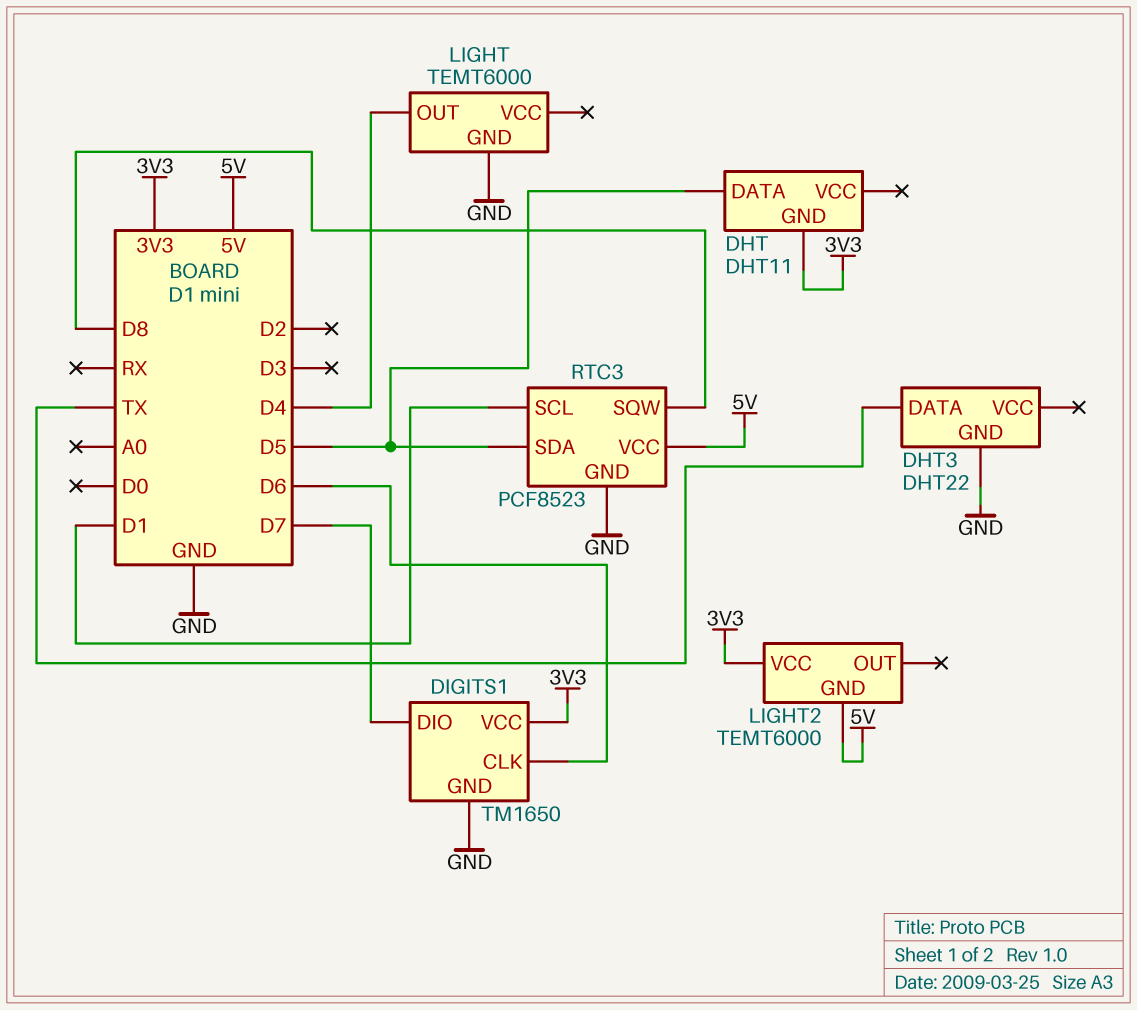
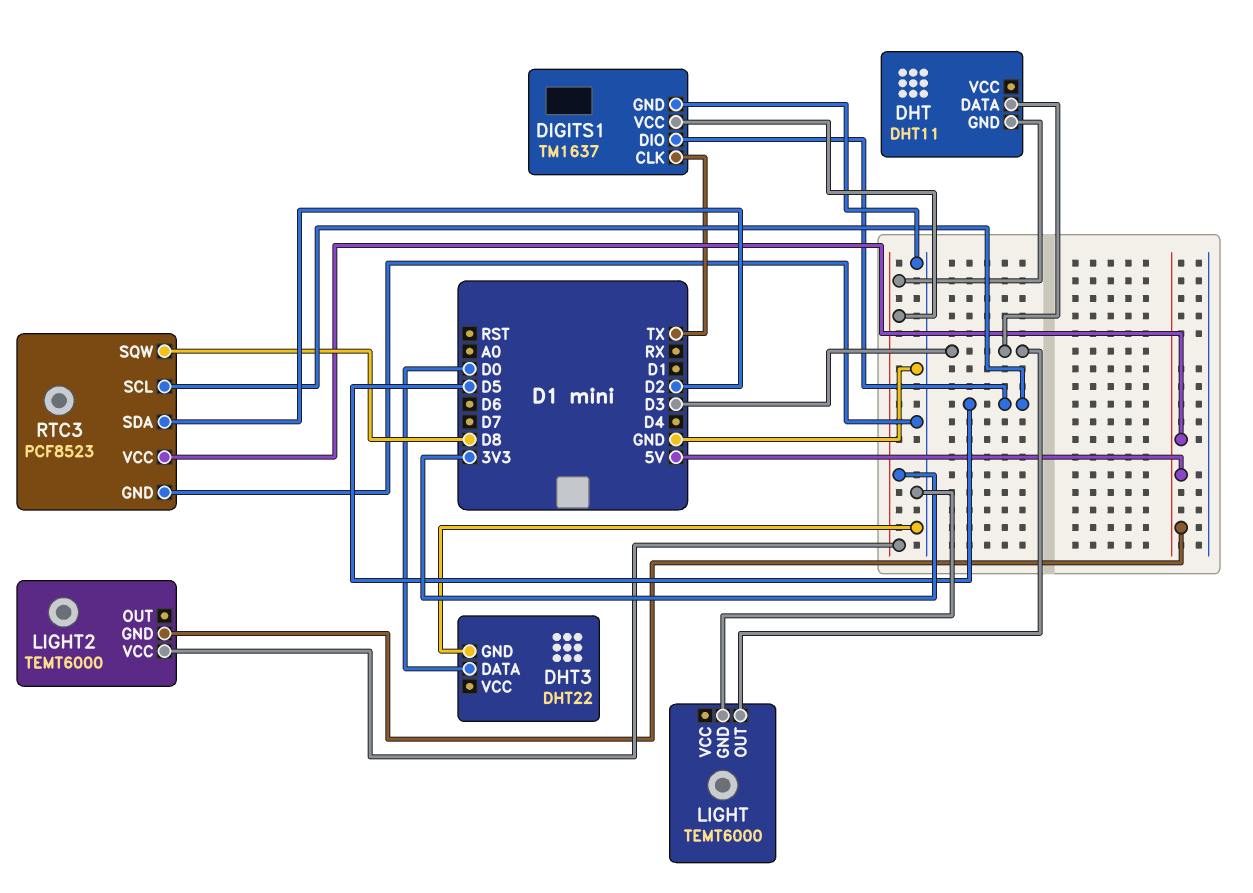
DHT pin DATA: D5 -> D3
DHT3 pin DATA: TX -> D0
DIGITS1: TM1650 -> TM1637
DIGITS1 pin CLK: D6 -> TX
DIGITS1 pin DIO: D7 -> D5
LIGHT pin OUT: D4 -> D3
RTC3 pin SCL: D1 -> D5
RTC3 pin SDA: D5 -> D2

